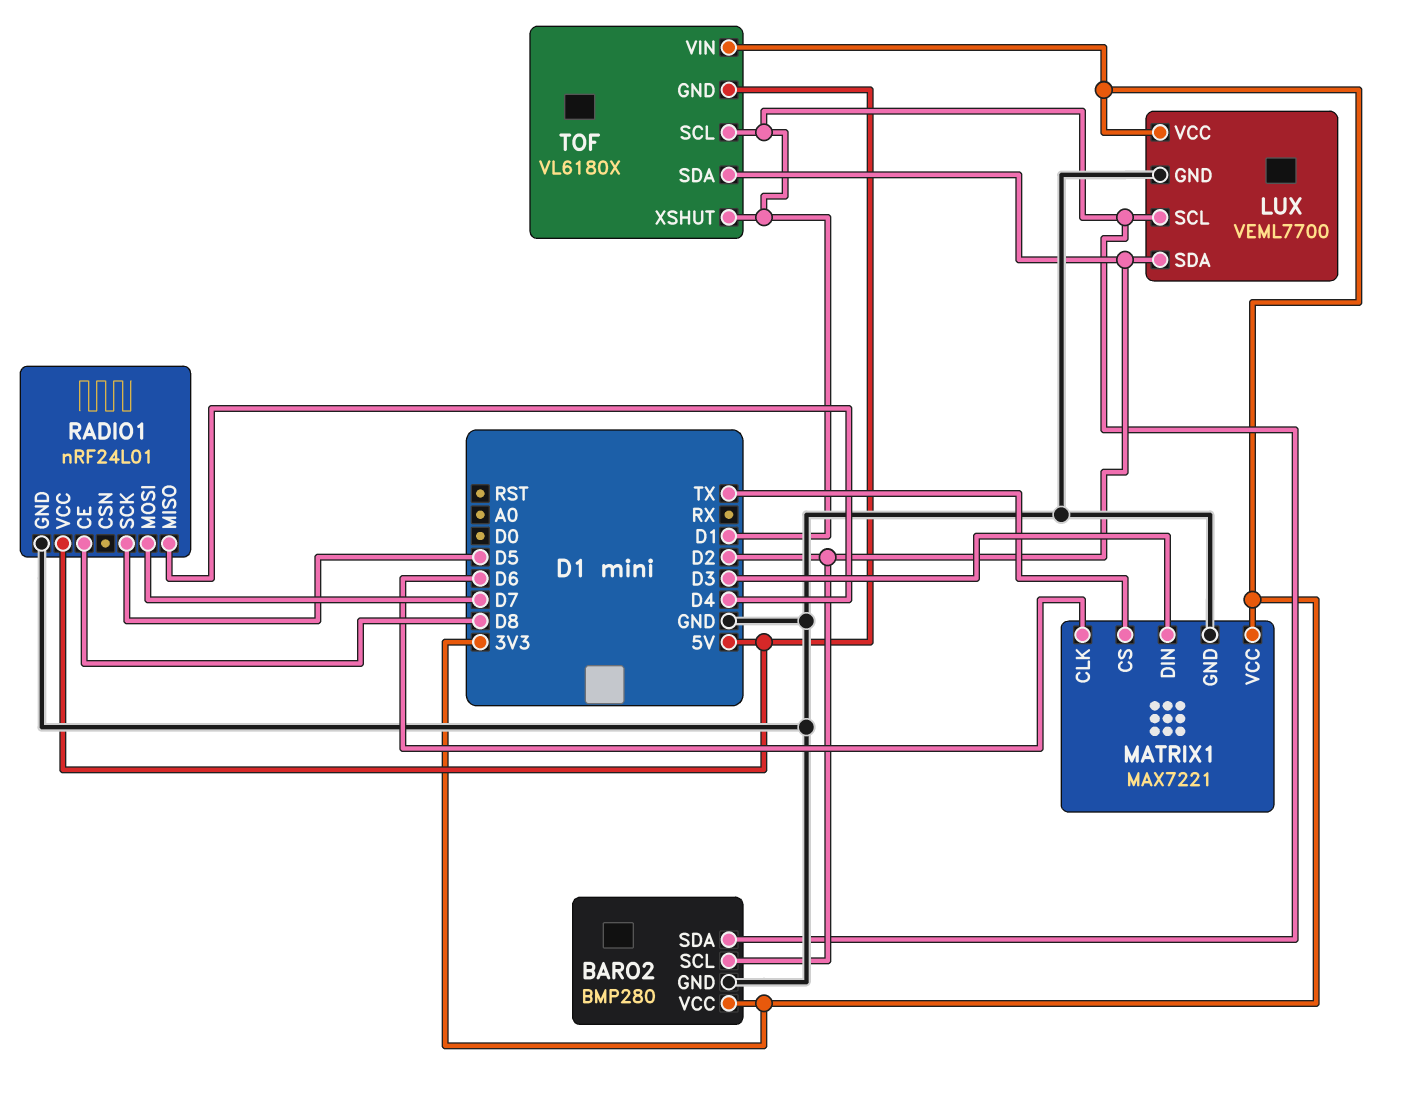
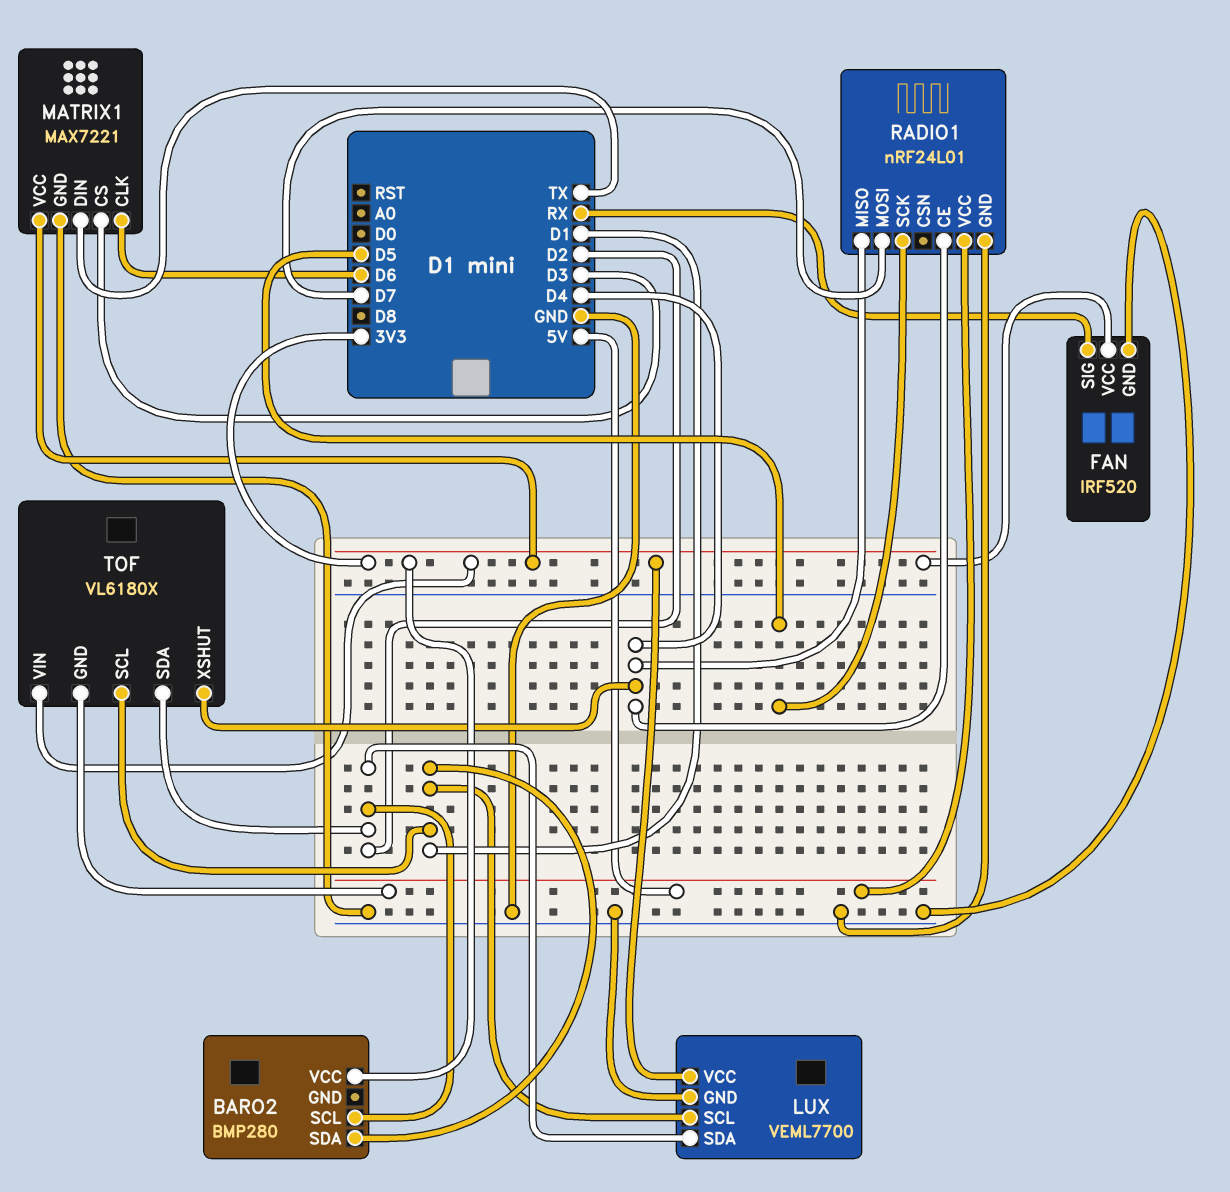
BARO2 pin GND: GND -> none
FAN: none -> IRF520
FAN pin GND: none -> GND
FAN pin SIG: none -> RX
FAN pin VCC: none -> 3V3
MATRIX1 pin CS: TX -> D3
MATRIX1 pin DIN: D3 -> TX
RADIO1 pin CE: D8 -> D4
TOF pin XSHUT: D1 -> D4

